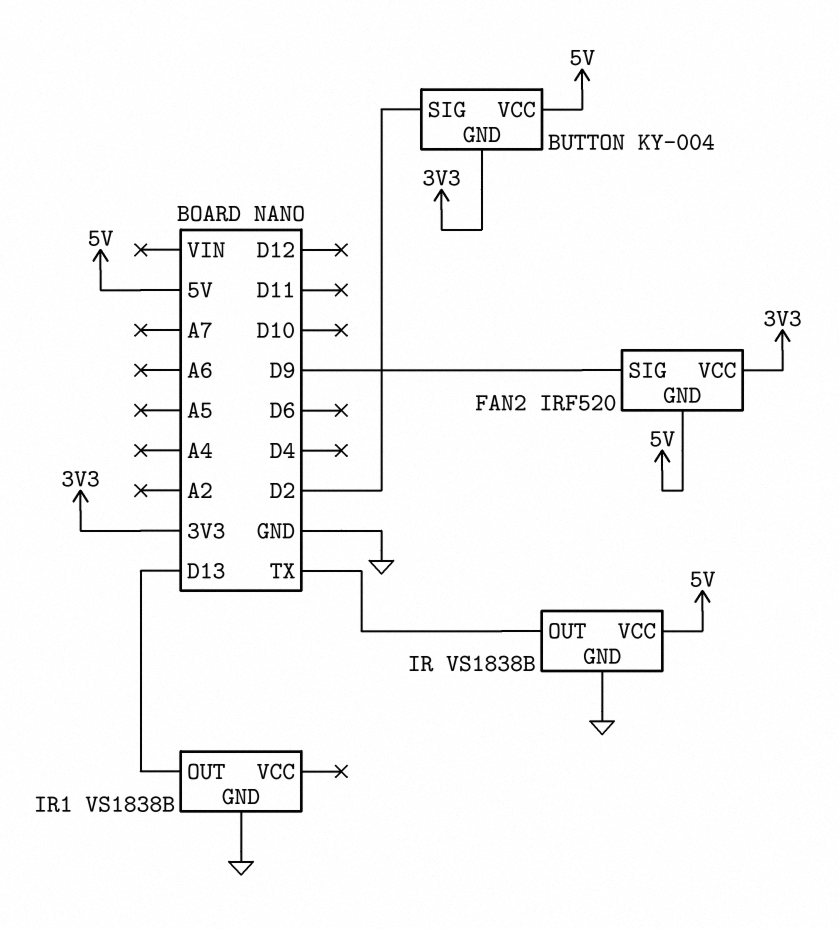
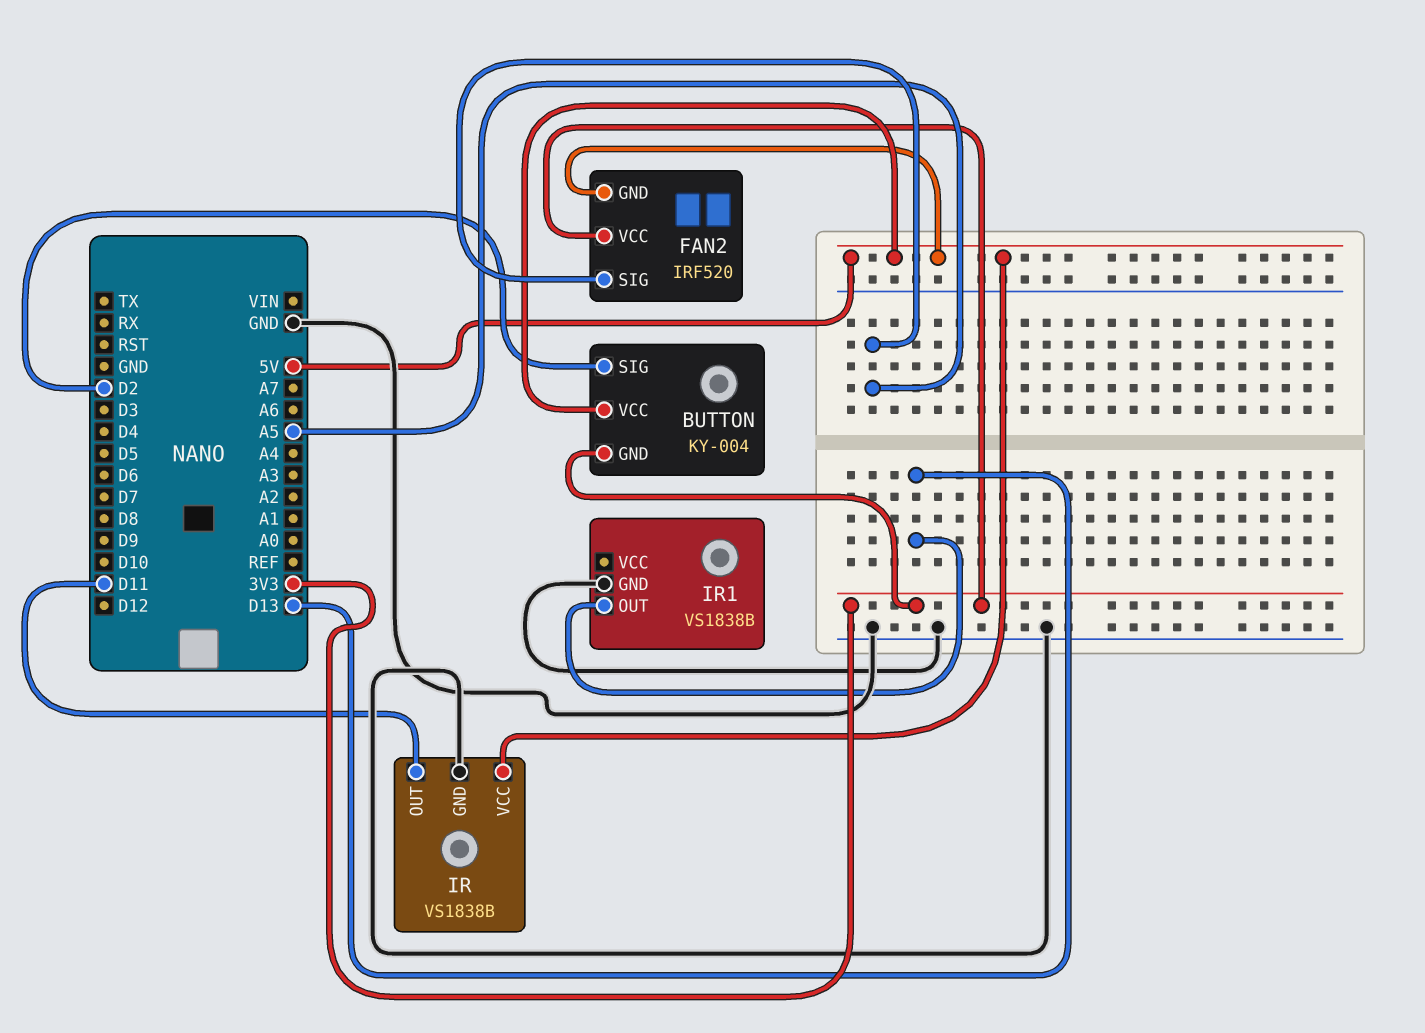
FAN2 pin SIG: D9 -> A5
IR pin OUT: TX -> D11

